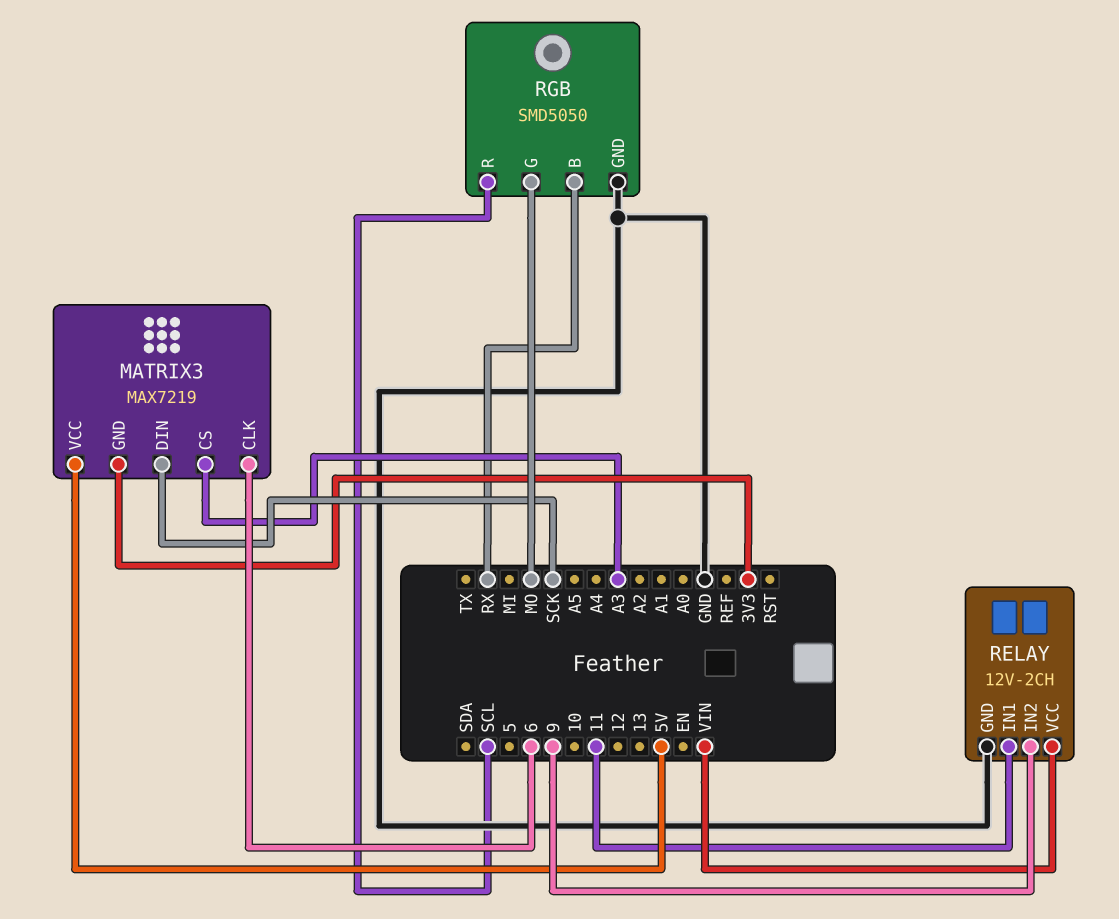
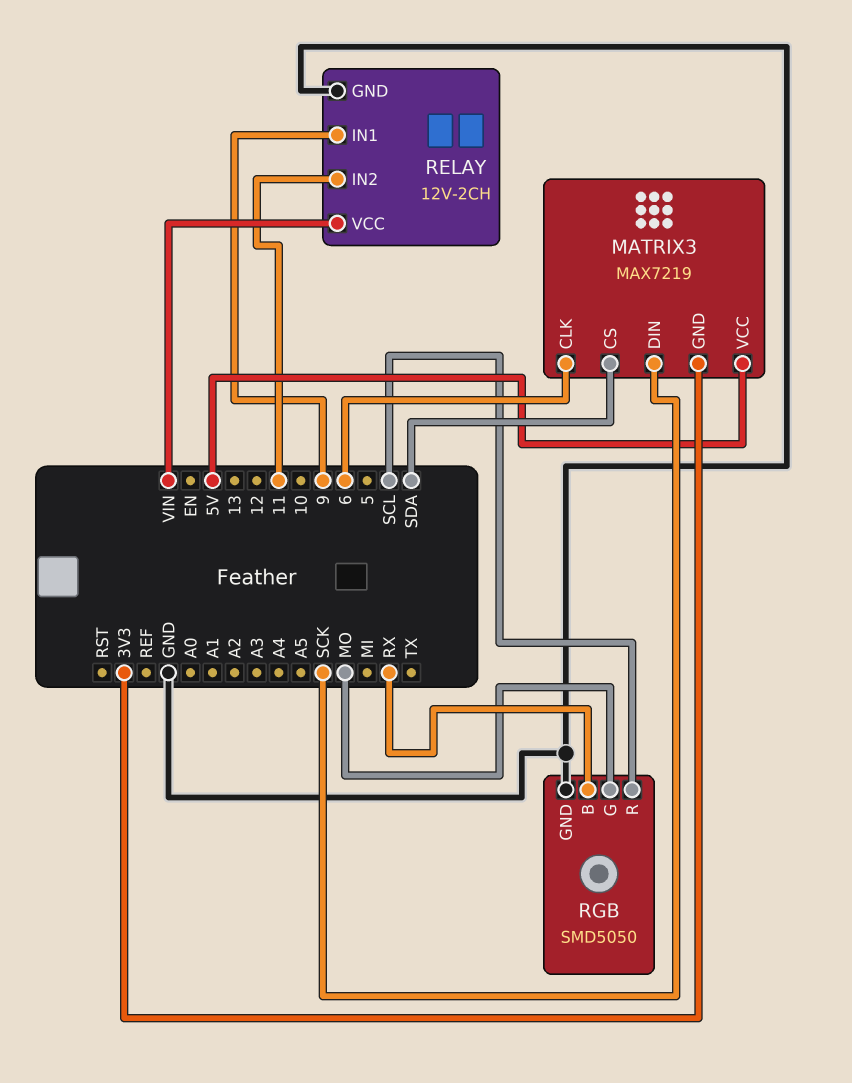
MATRIX3 pin CS: A3 -> SDA
RELAY pin IN1: 11 -> 9
RELAY pin IN2: 9 -> 11

